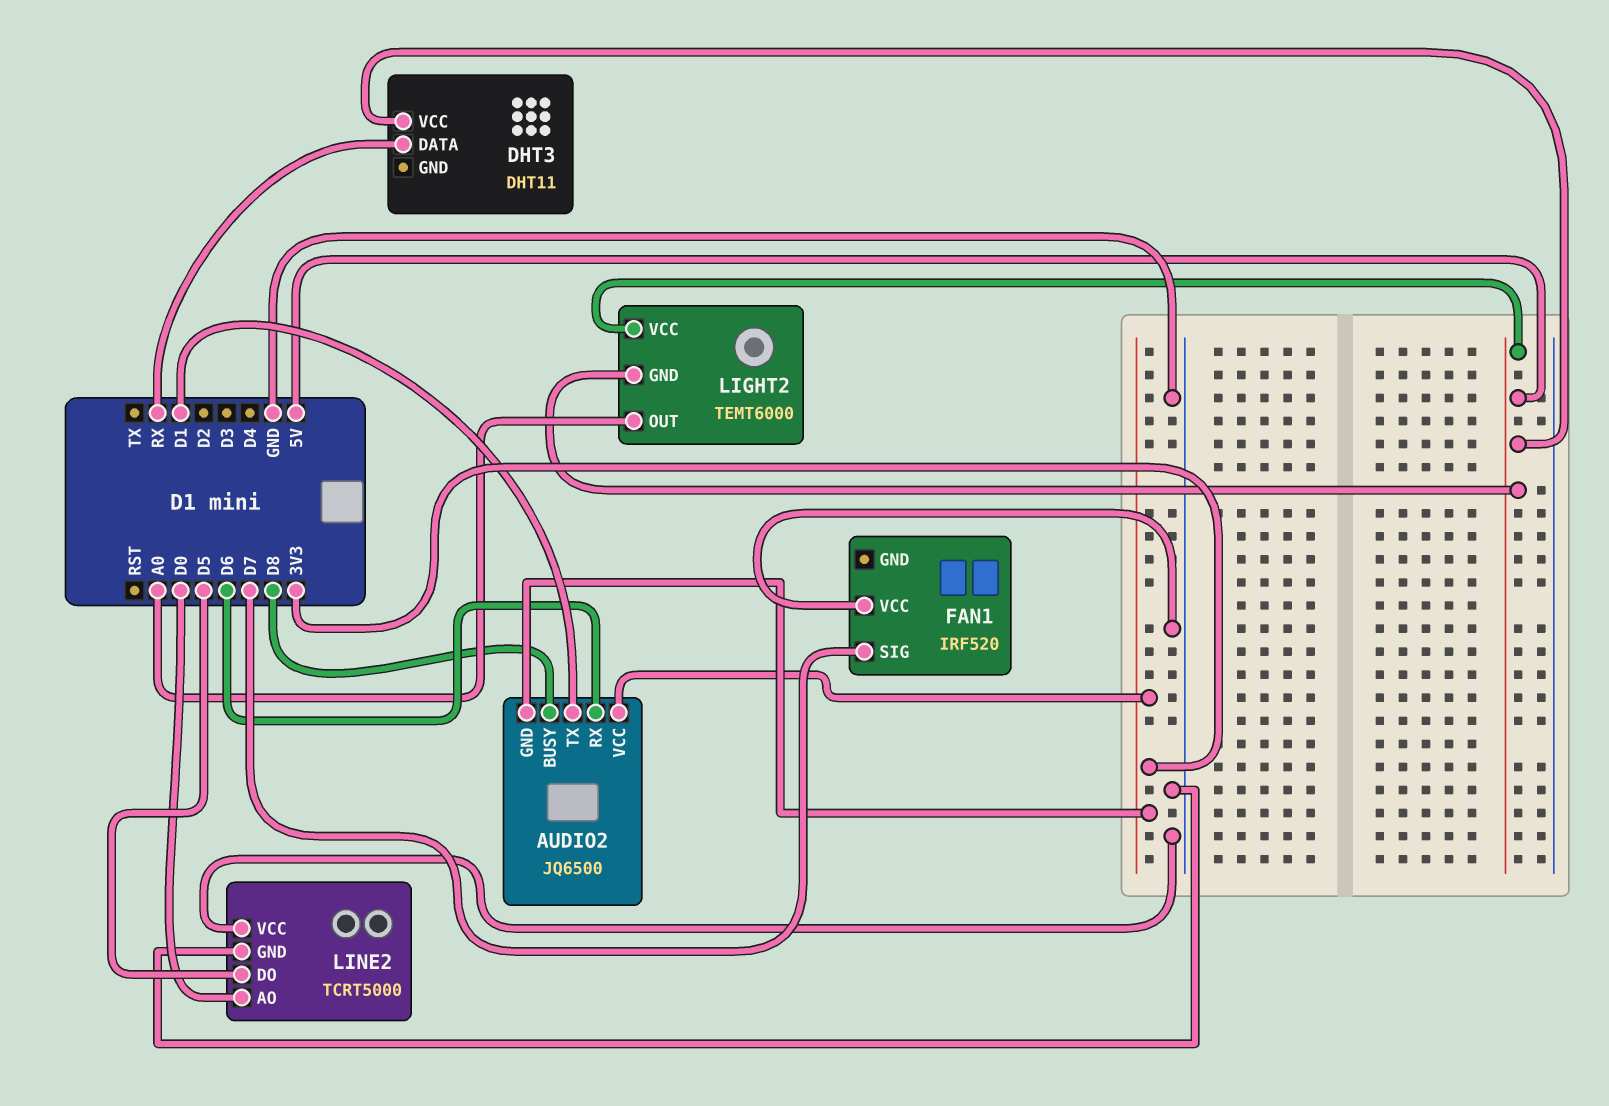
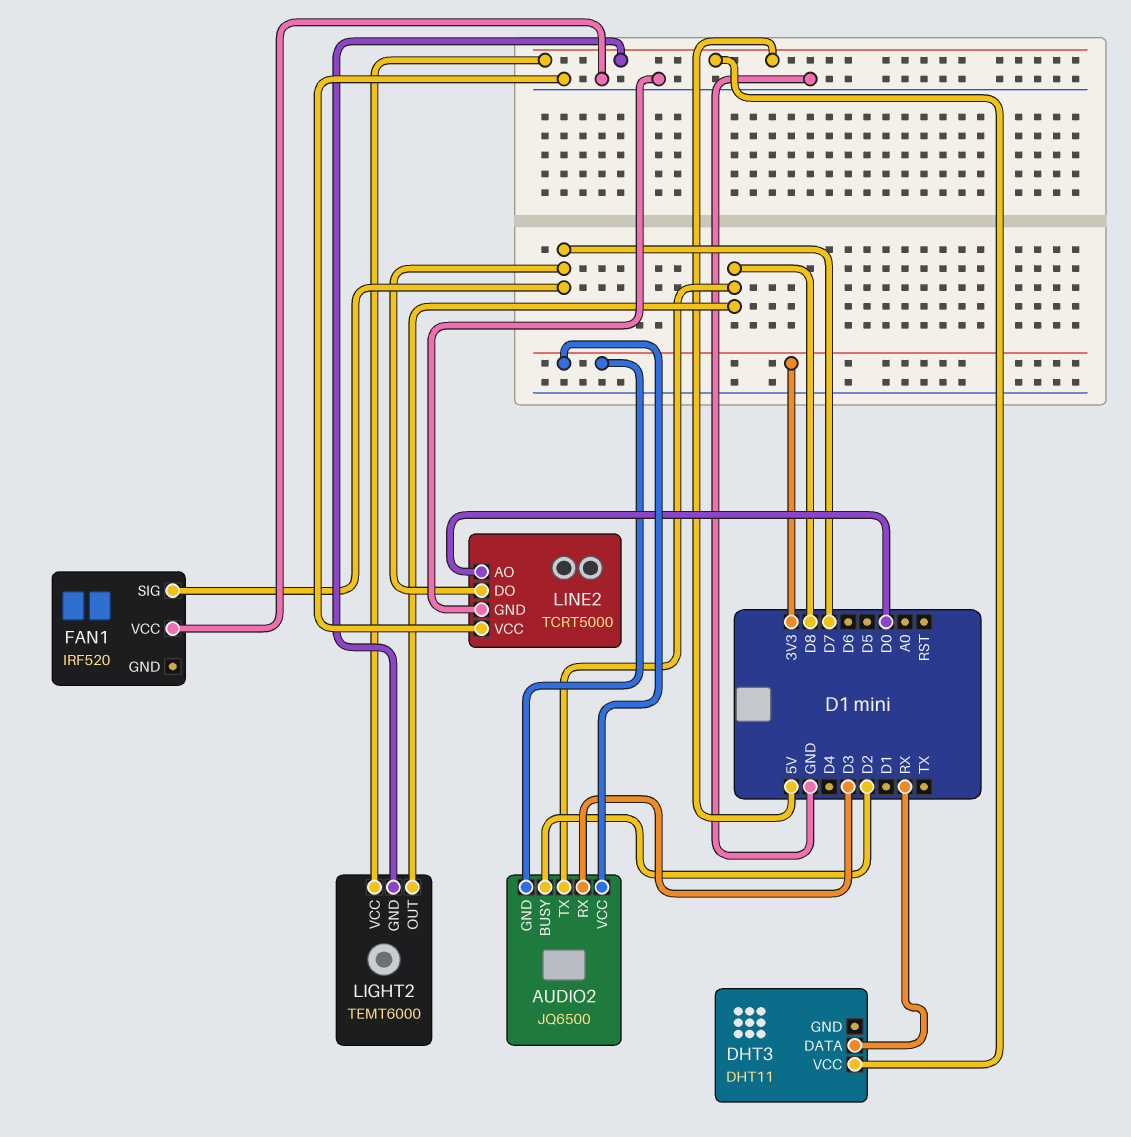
AUDIO2 pin BUSY: D8 -> D2
AUDIO2 pin RX: D6 -> D3
AUDIO2 pin TX: D1 -> D8
LIGHT2 pin OUT: A0 -> D8
LINE2 pin DO: D5 -> D7

